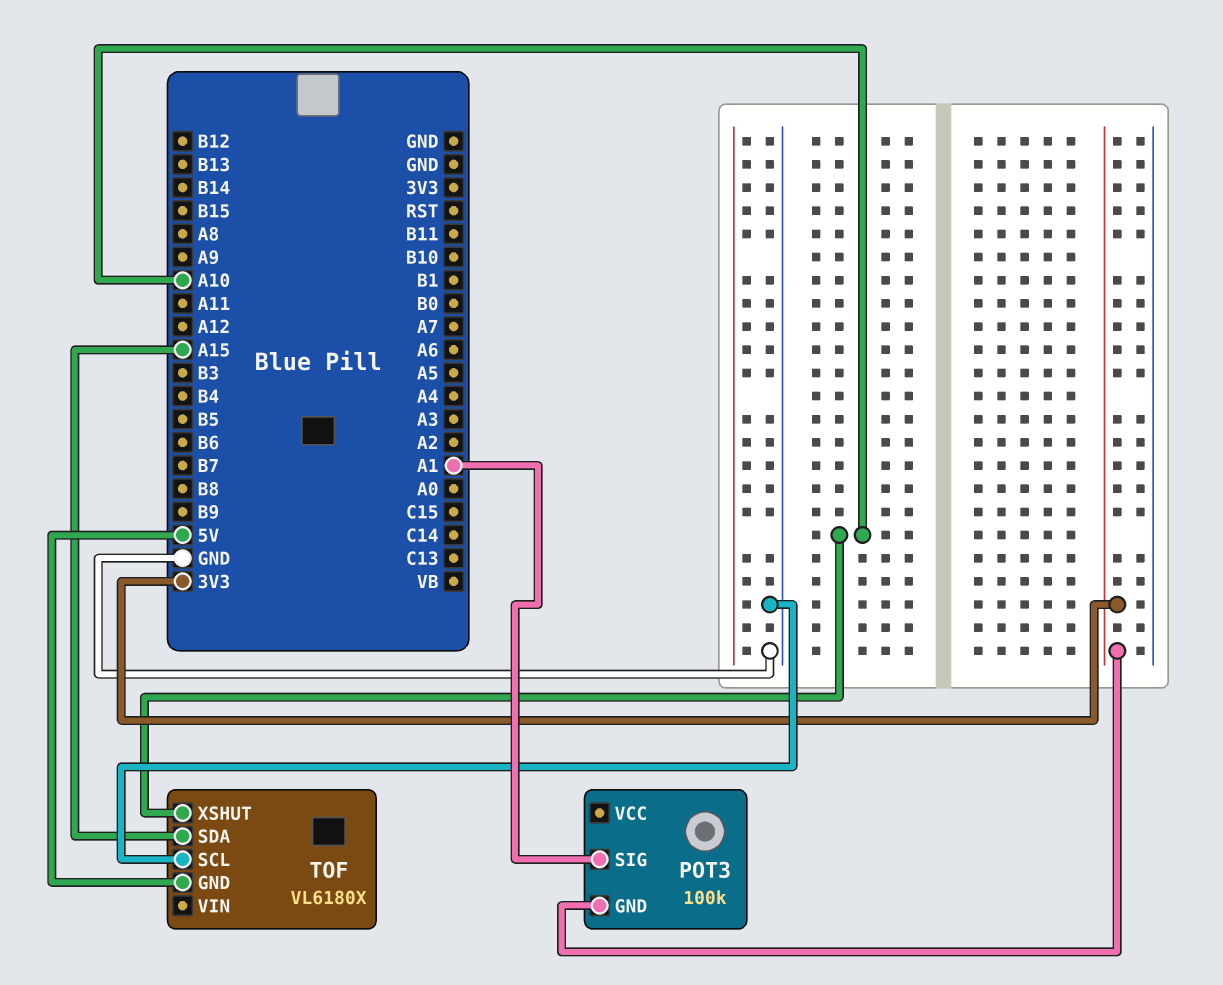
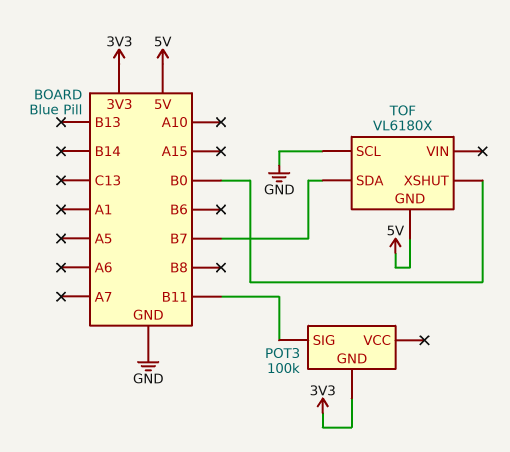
POT3 pin SIG: A1 -> B11
TOF pin SDA: A15 -> B7
TOF pin XSHUT: A10 -> B0

